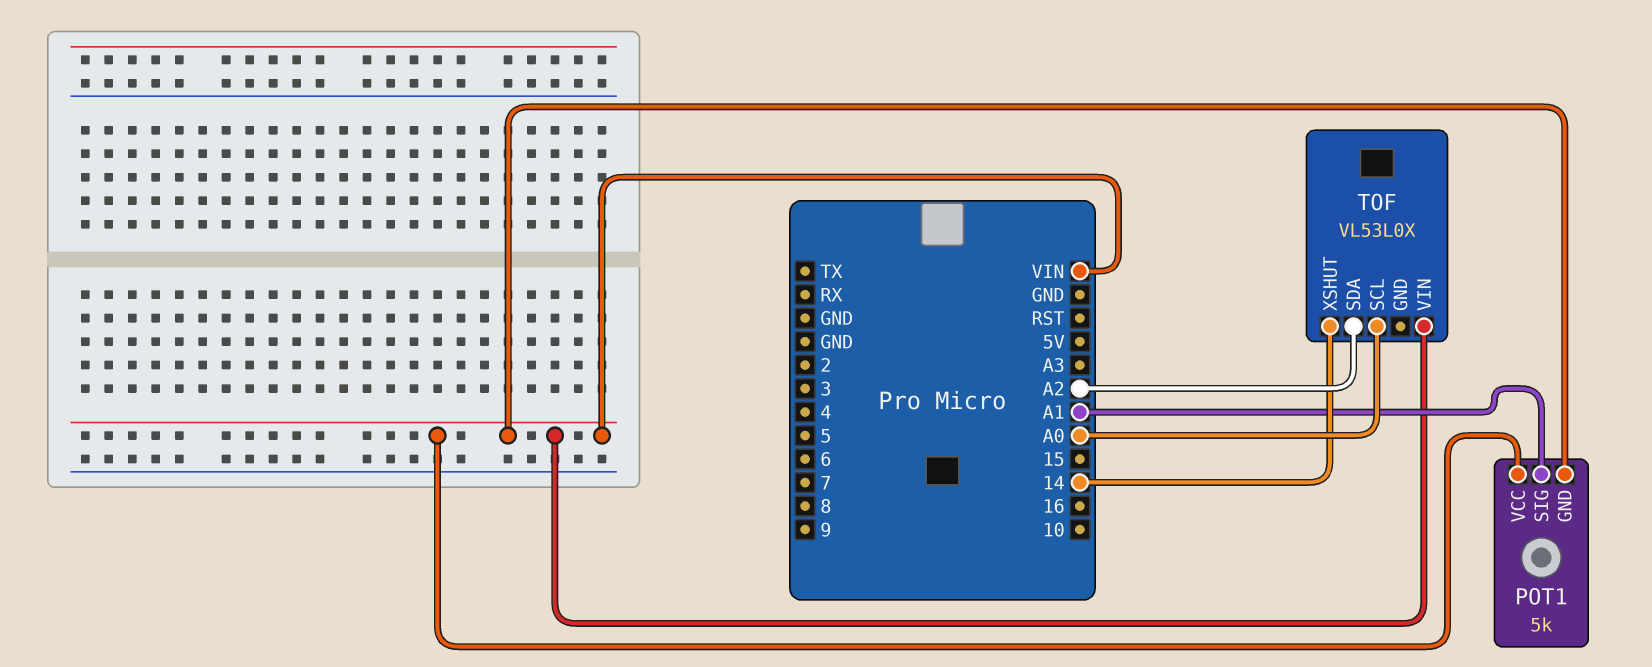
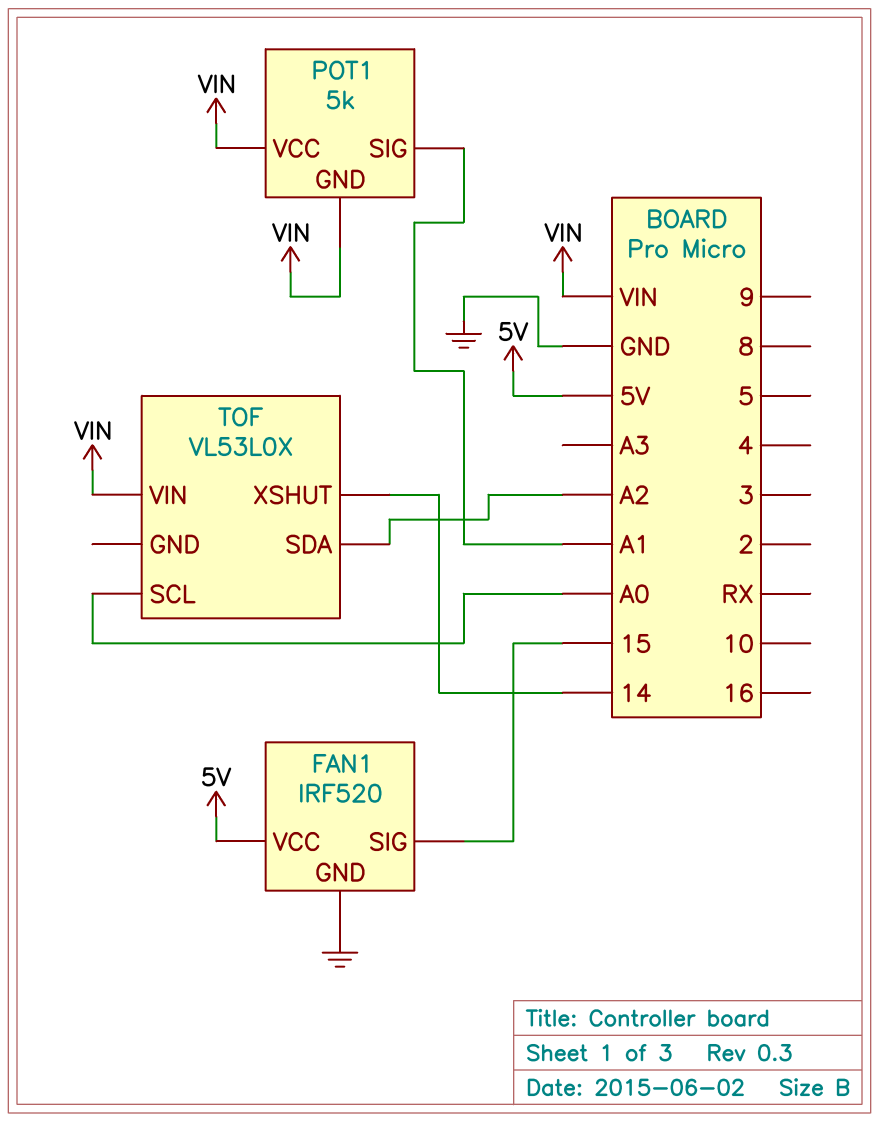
FAN1: none -> IRF520
FAN1 pin GND: none -> GND
FAN1 pin SIG: none -> 15
FAN1 pin VCC: none -> 5V

